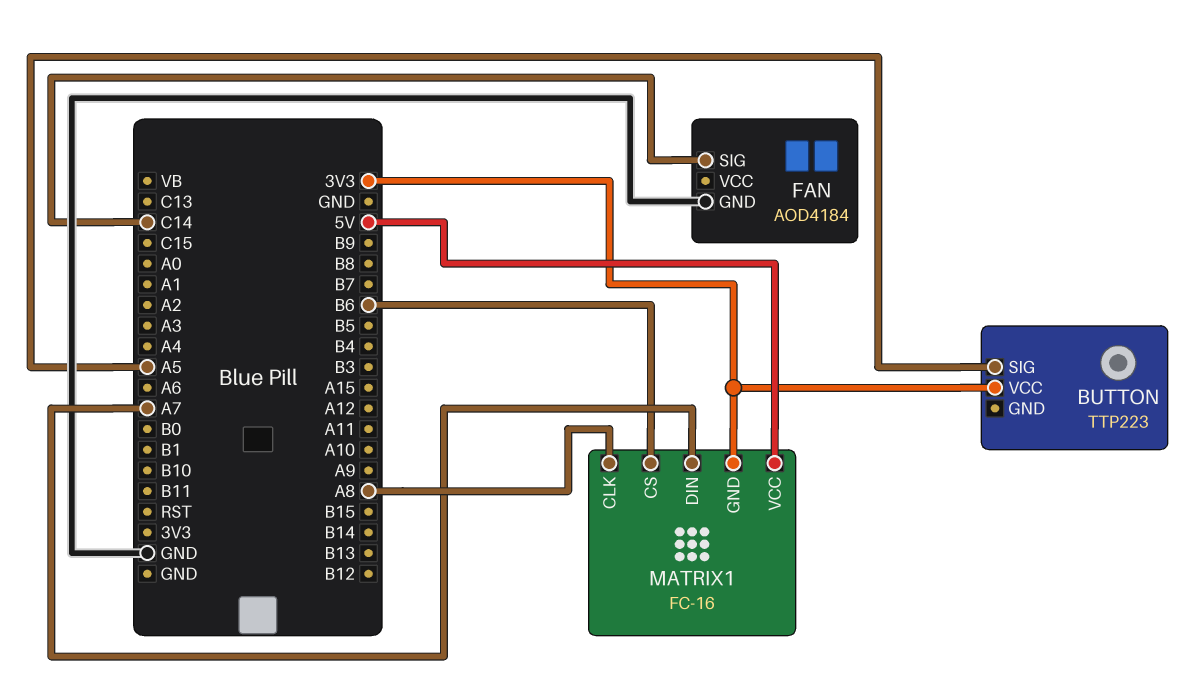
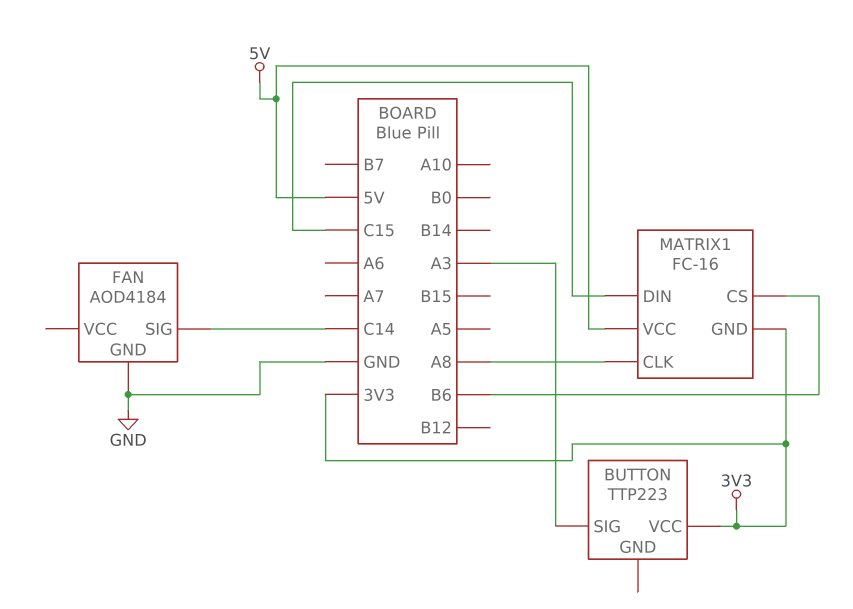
BUTTON pin SIG: A5 -> A3
MATRIX1 pin DIN: A7 -> C15

